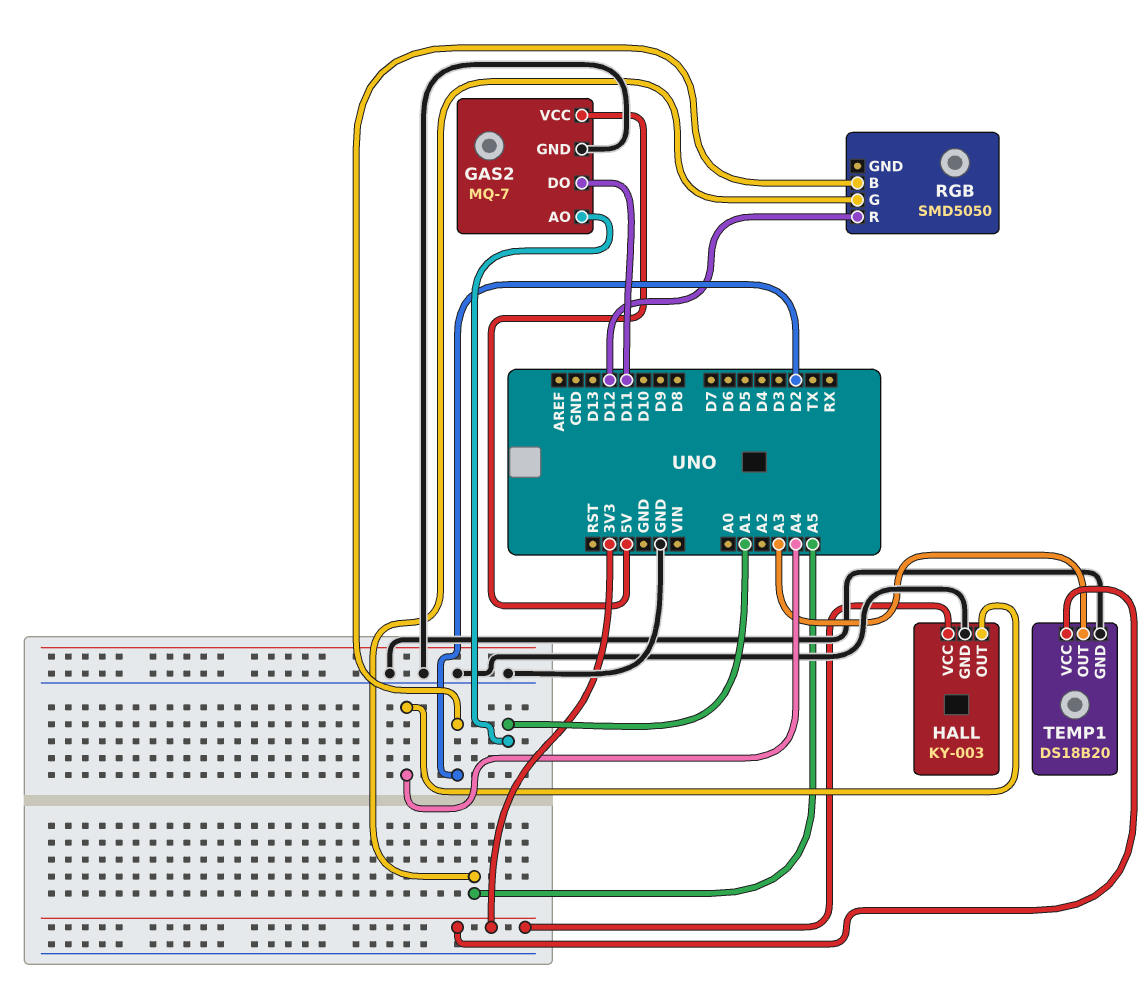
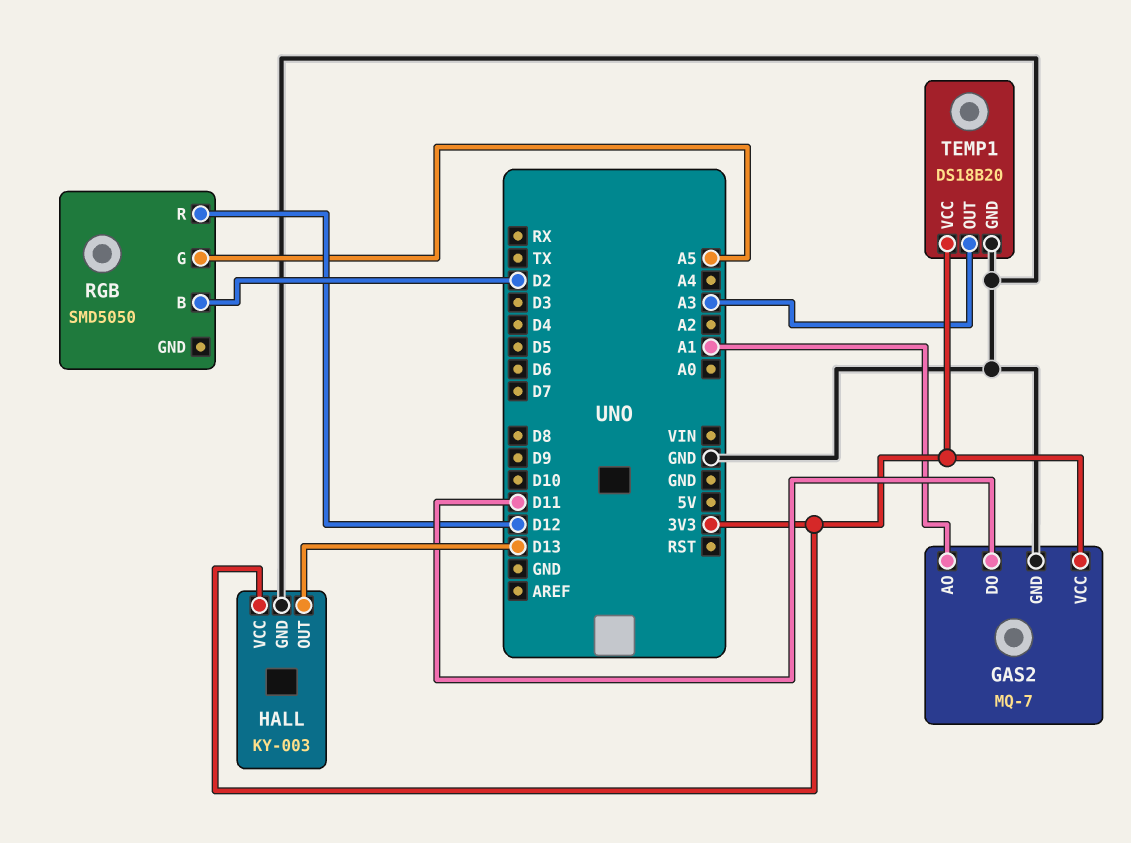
GAS2 pin VCC: 5V -> 3V3
HALL pin OUT: A4 -> D13

